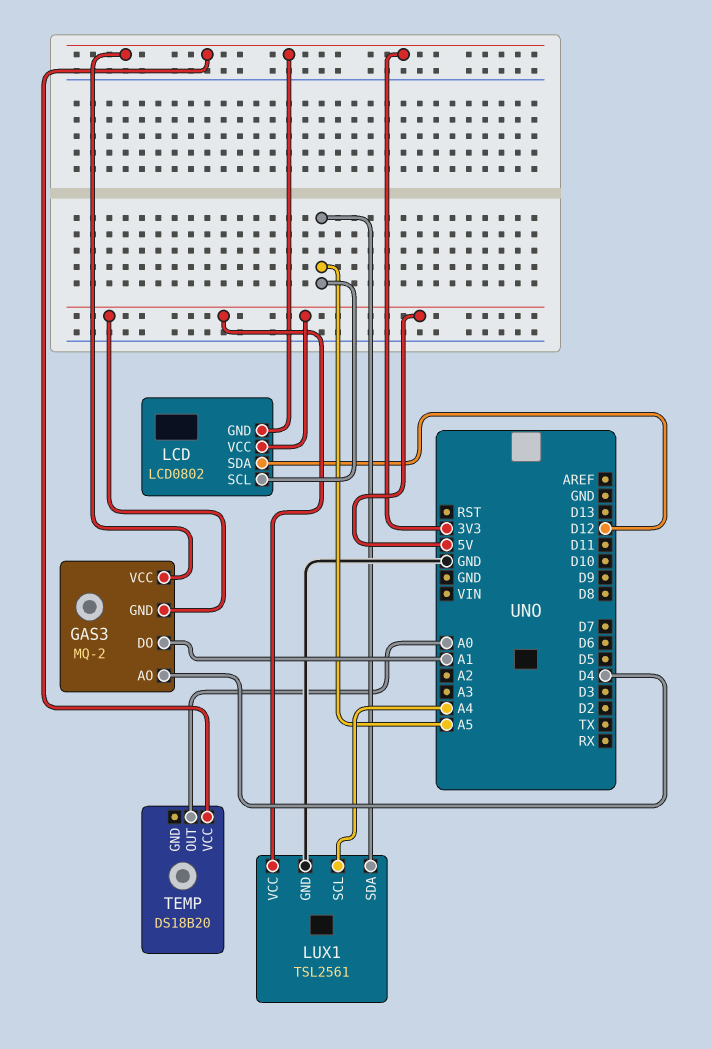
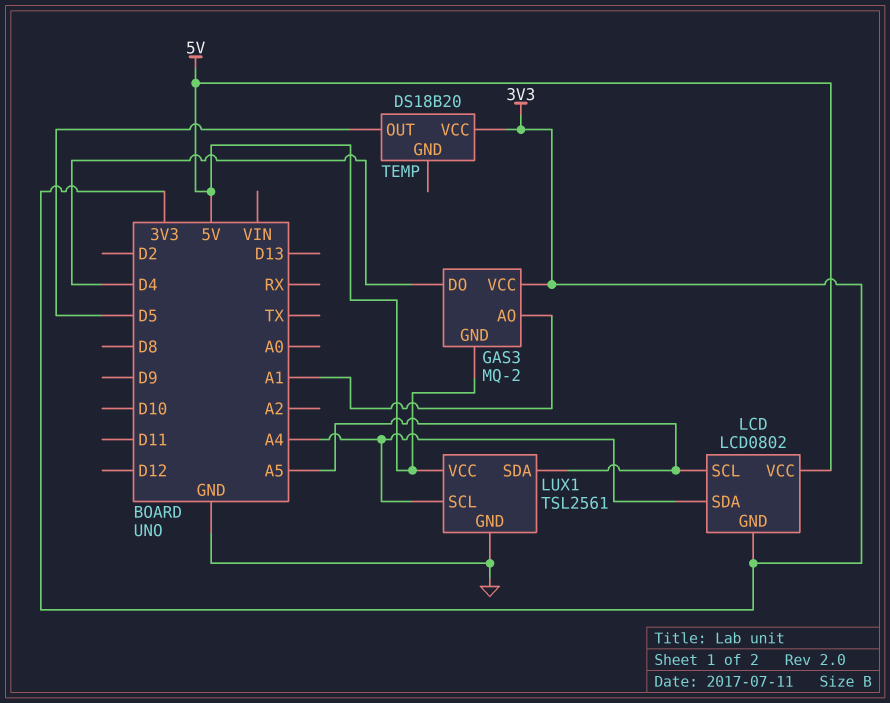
GAS3 pin AO: D4 -> A1
GAS3 pin DO: A1 -> D4
LCD pin SDA: D12 -> A4
TEMP pin OUT: A0 -> D5

